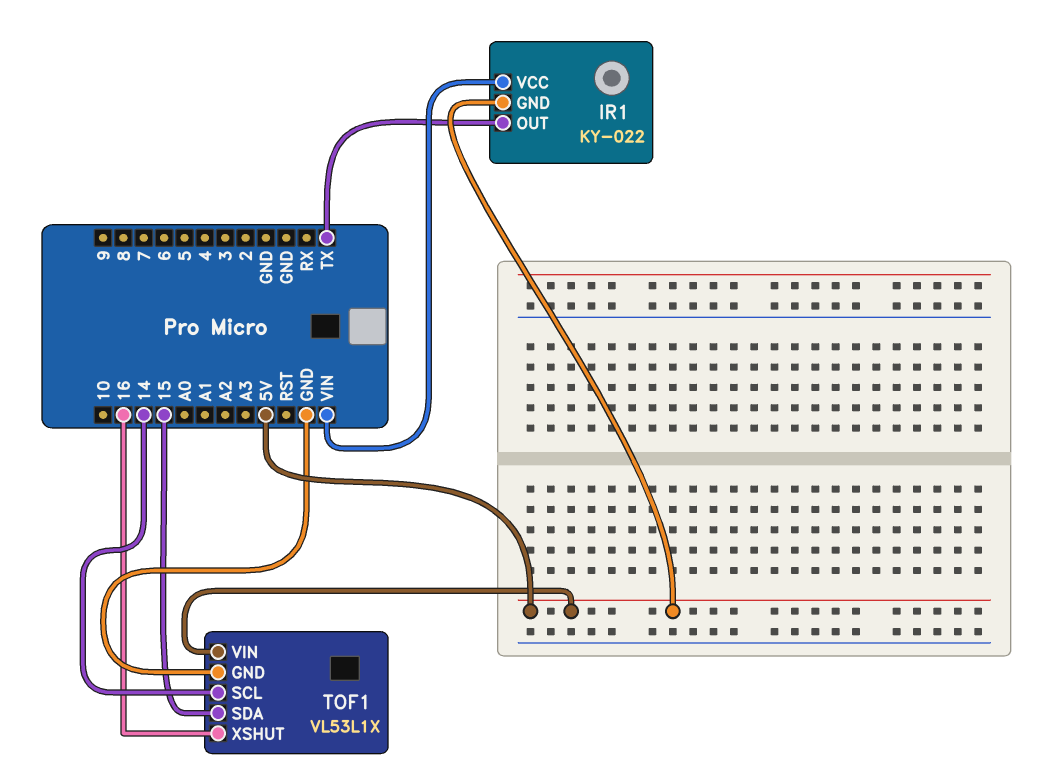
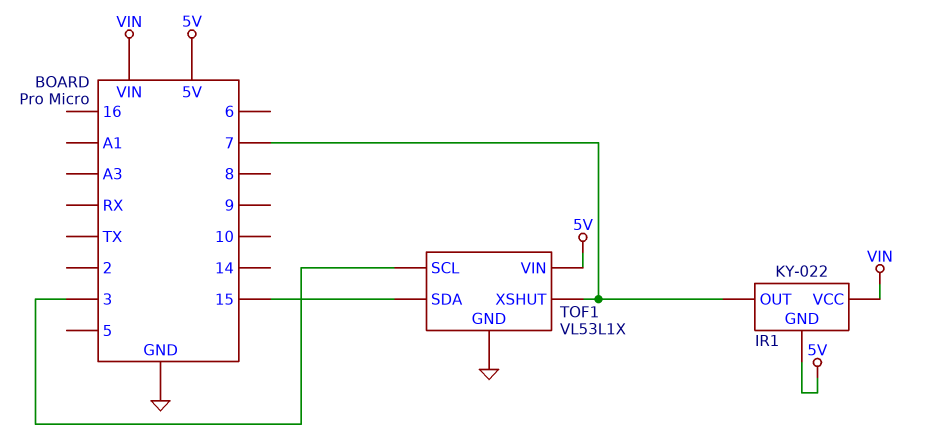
IR1 pin OUT: TX -> 7
TOF1 pin SCL: 14 -> 3
TOF1 pin XSHUT: 16 -> 7

